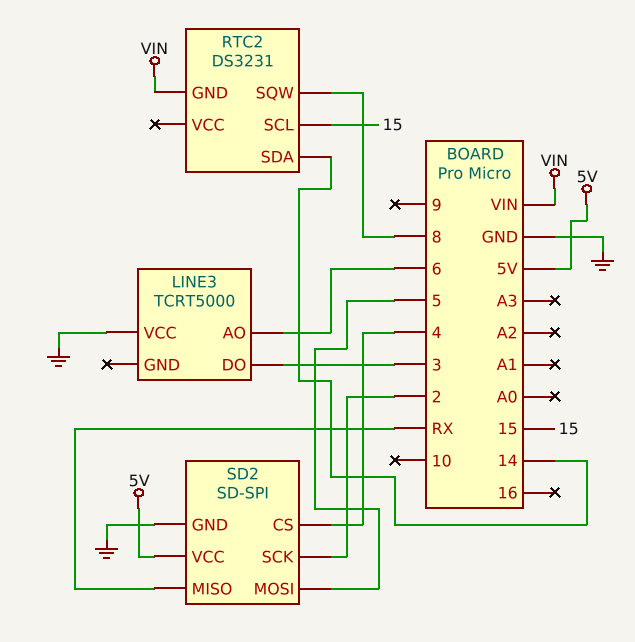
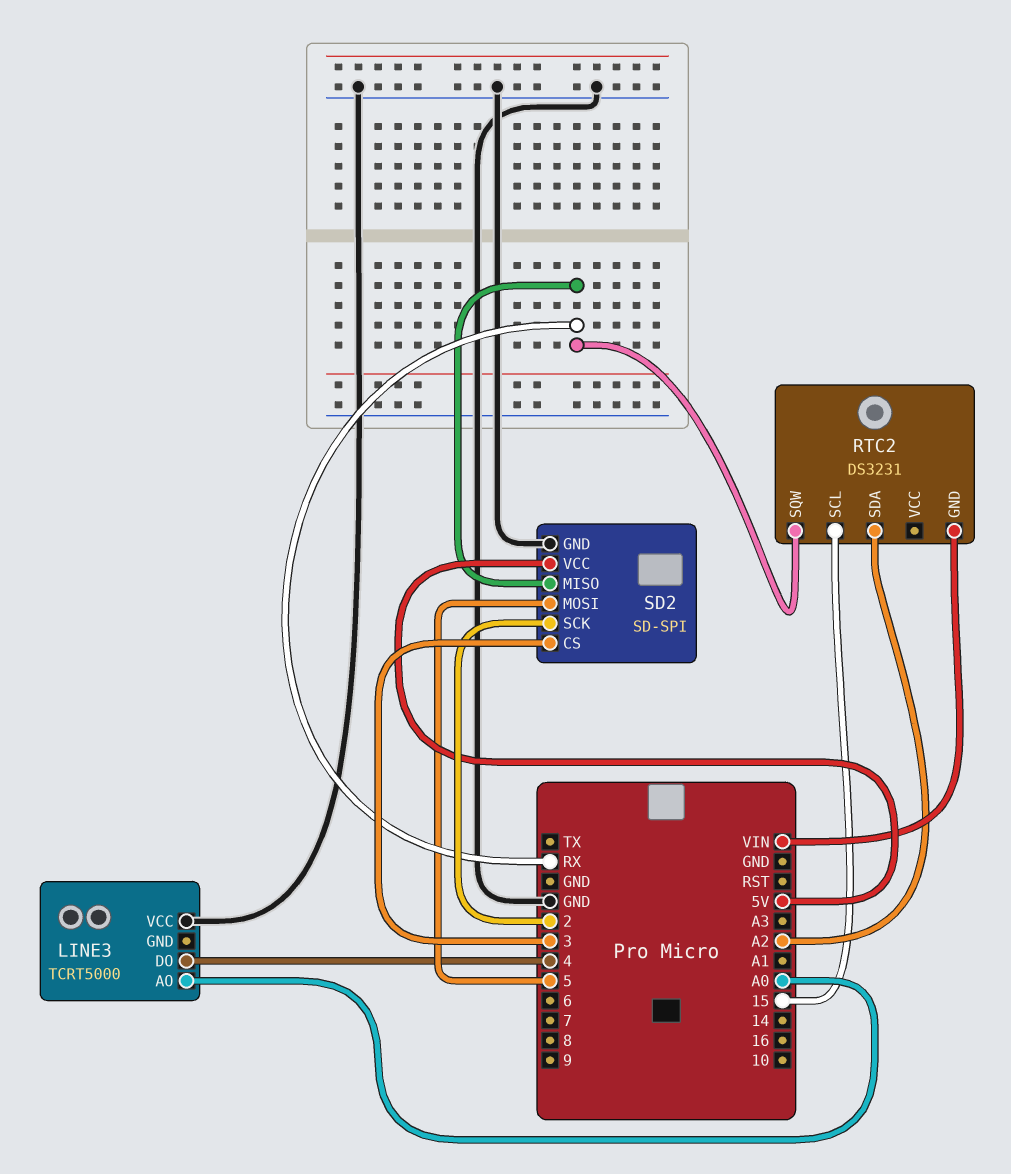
LINE3 pin AO: 6 -> A0
LINE3 pin DO: 3 -> 4
RTC2 pin SDA: 14 -> A2
RTC2 pin SQW: 8 -> RX
SD2 pin CS: 4 -> 3

